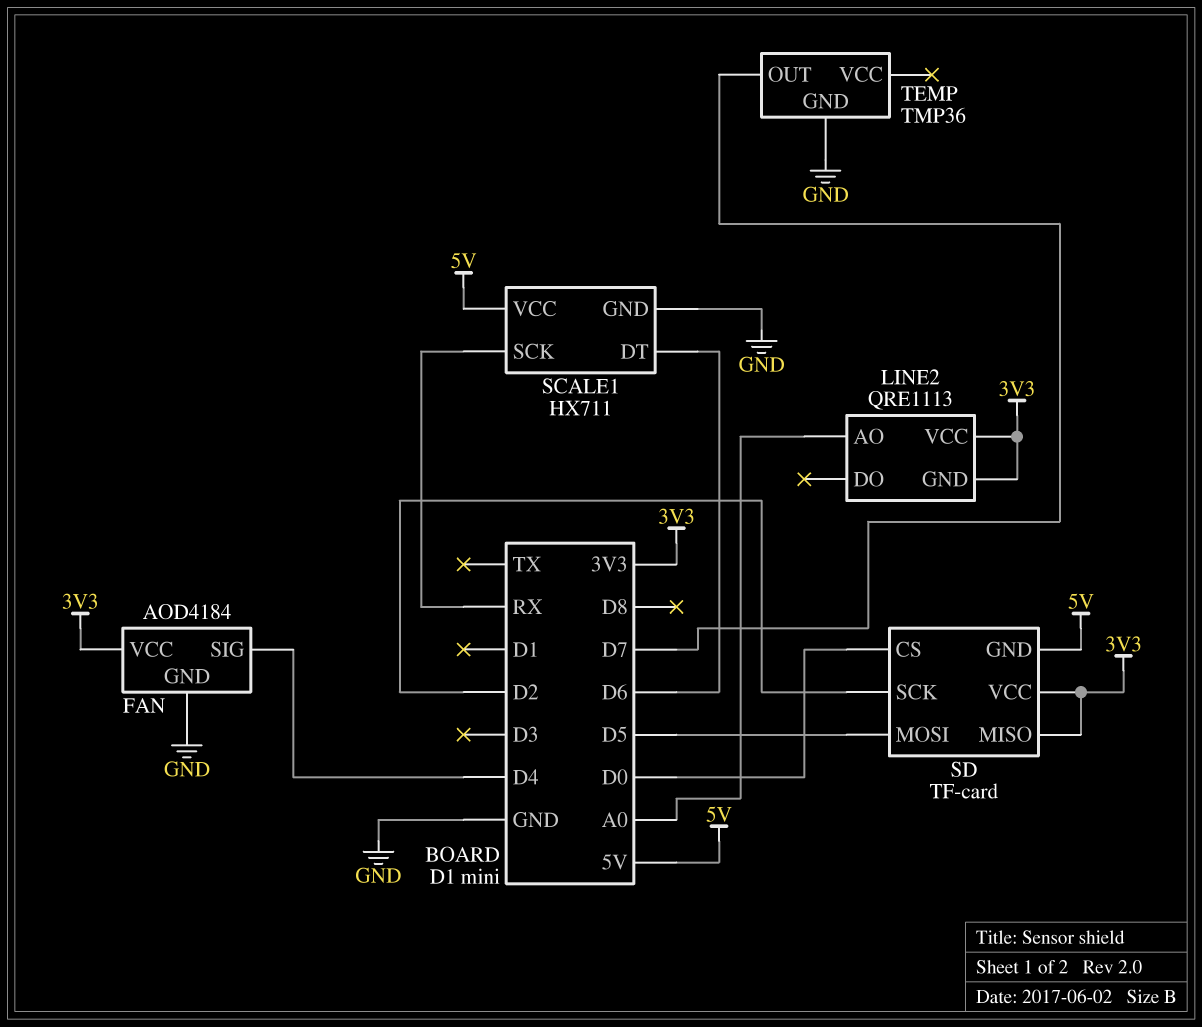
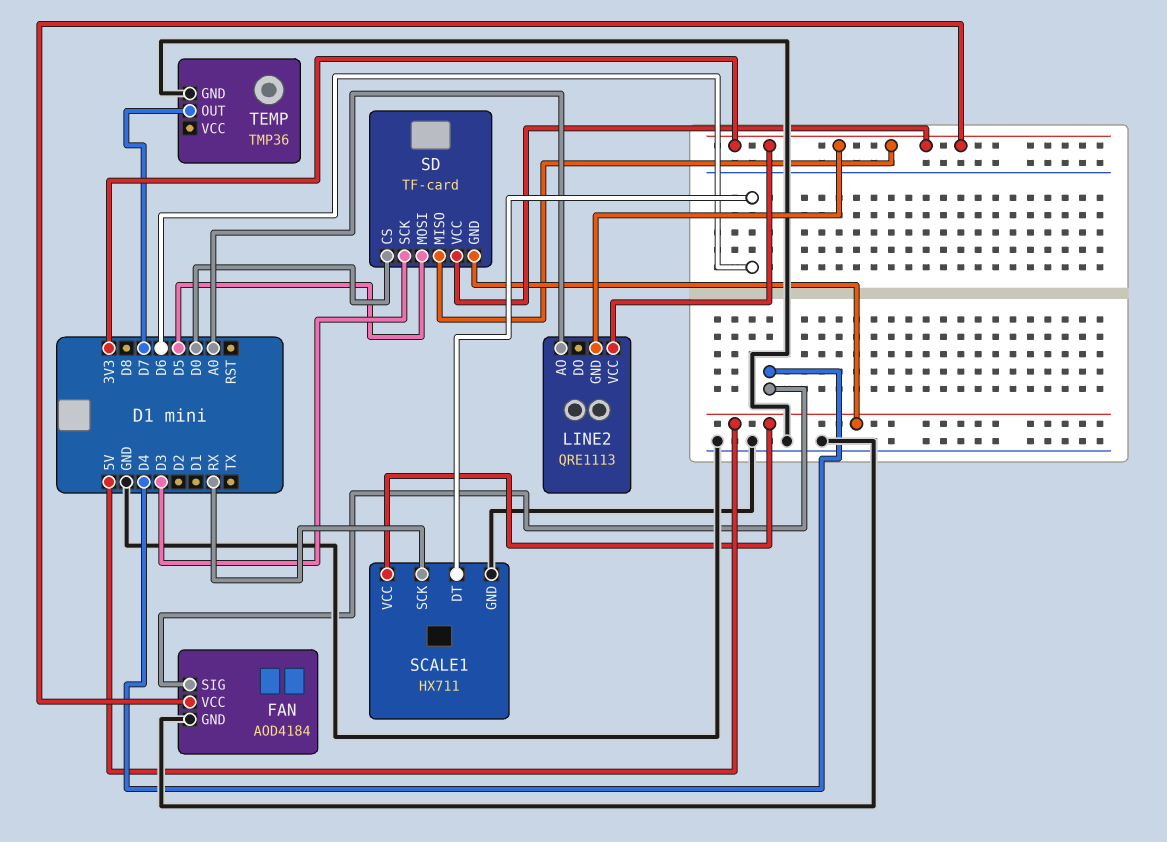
SD pin SCK: D2 -> D3

